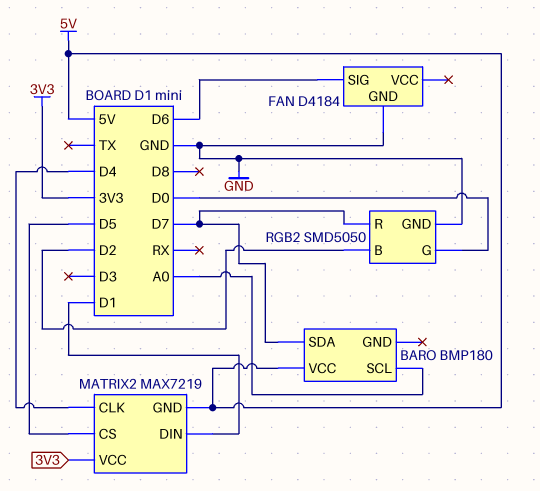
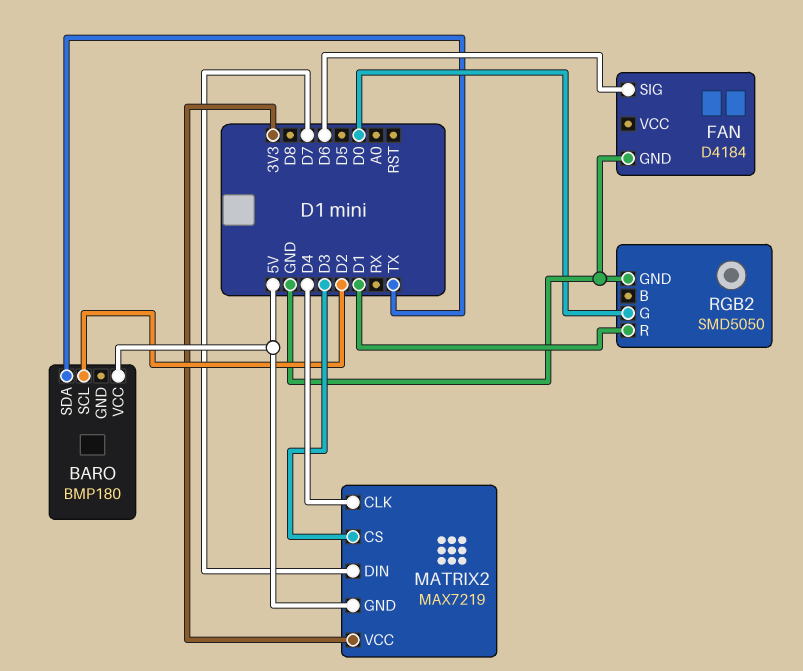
BARO pin SCL: A0 -> D2
BARO pin SDA: D7 -> TX
MATRIX2 pin CS: D5 -> D3
MATRIX2 pin DIN: D1 -> D7
RGB2 pin B: D2 -> none
RGB2 pin R: D7 -> D1

